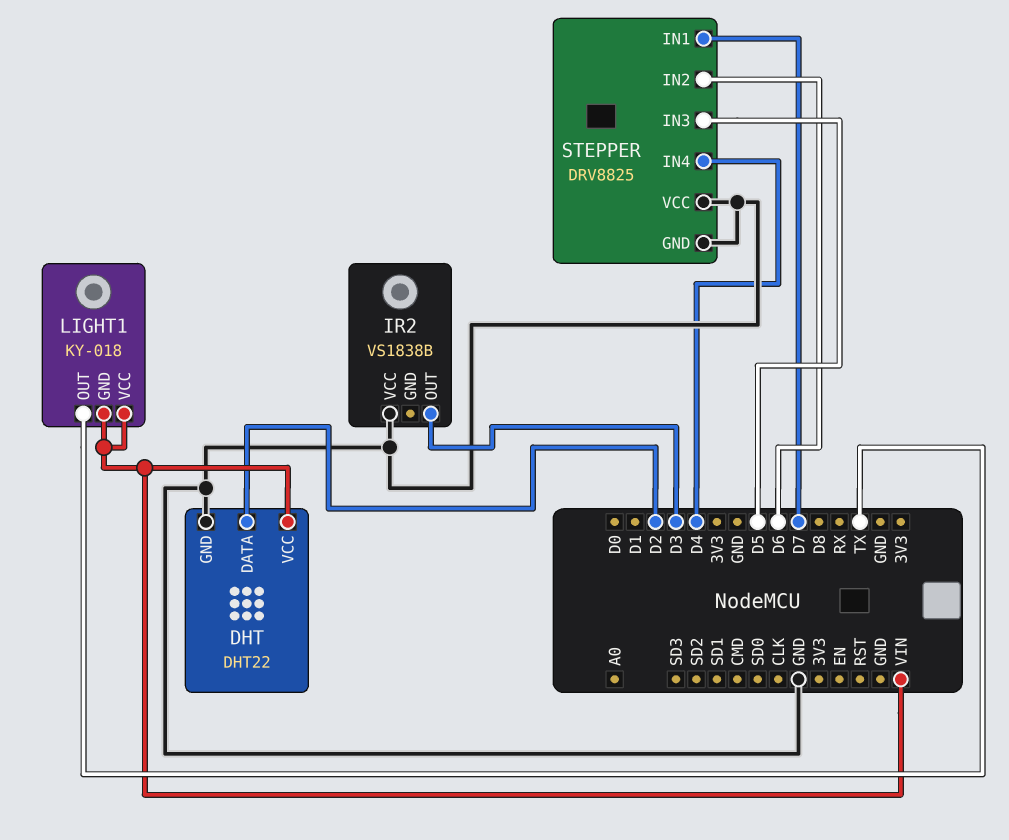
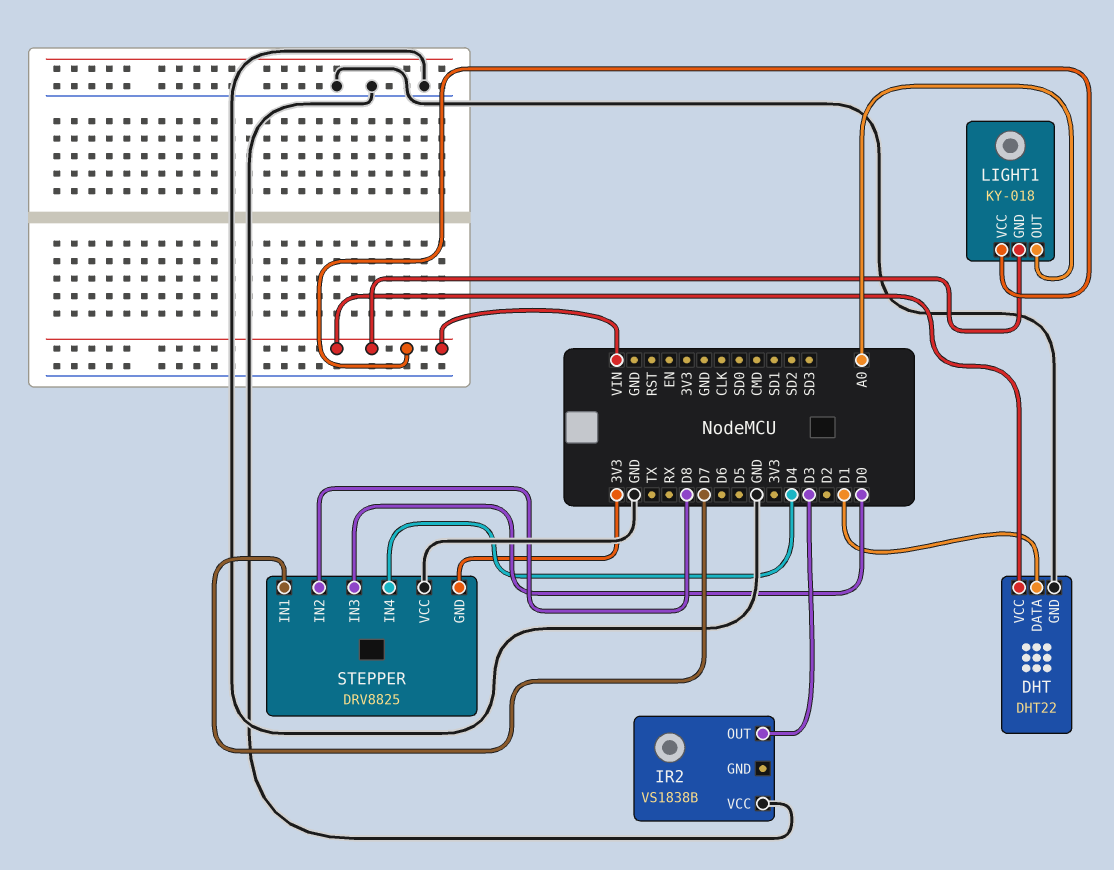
DHT pin DATA: D2 -> D1
LIGHT1 pin OUT: TX -> A0
STEPPER pin GND: GND -> 3V3
STEPPER pin IN2: D6 -> D8
STEPPER pin IN3: D5 -> D0

